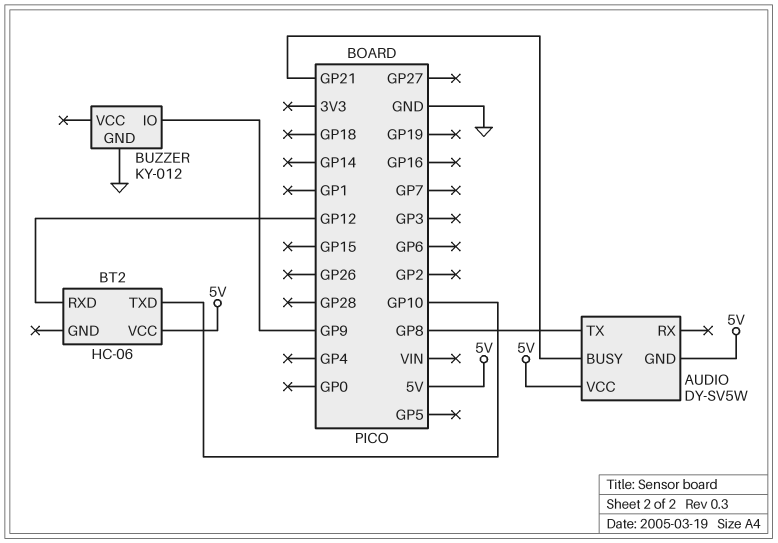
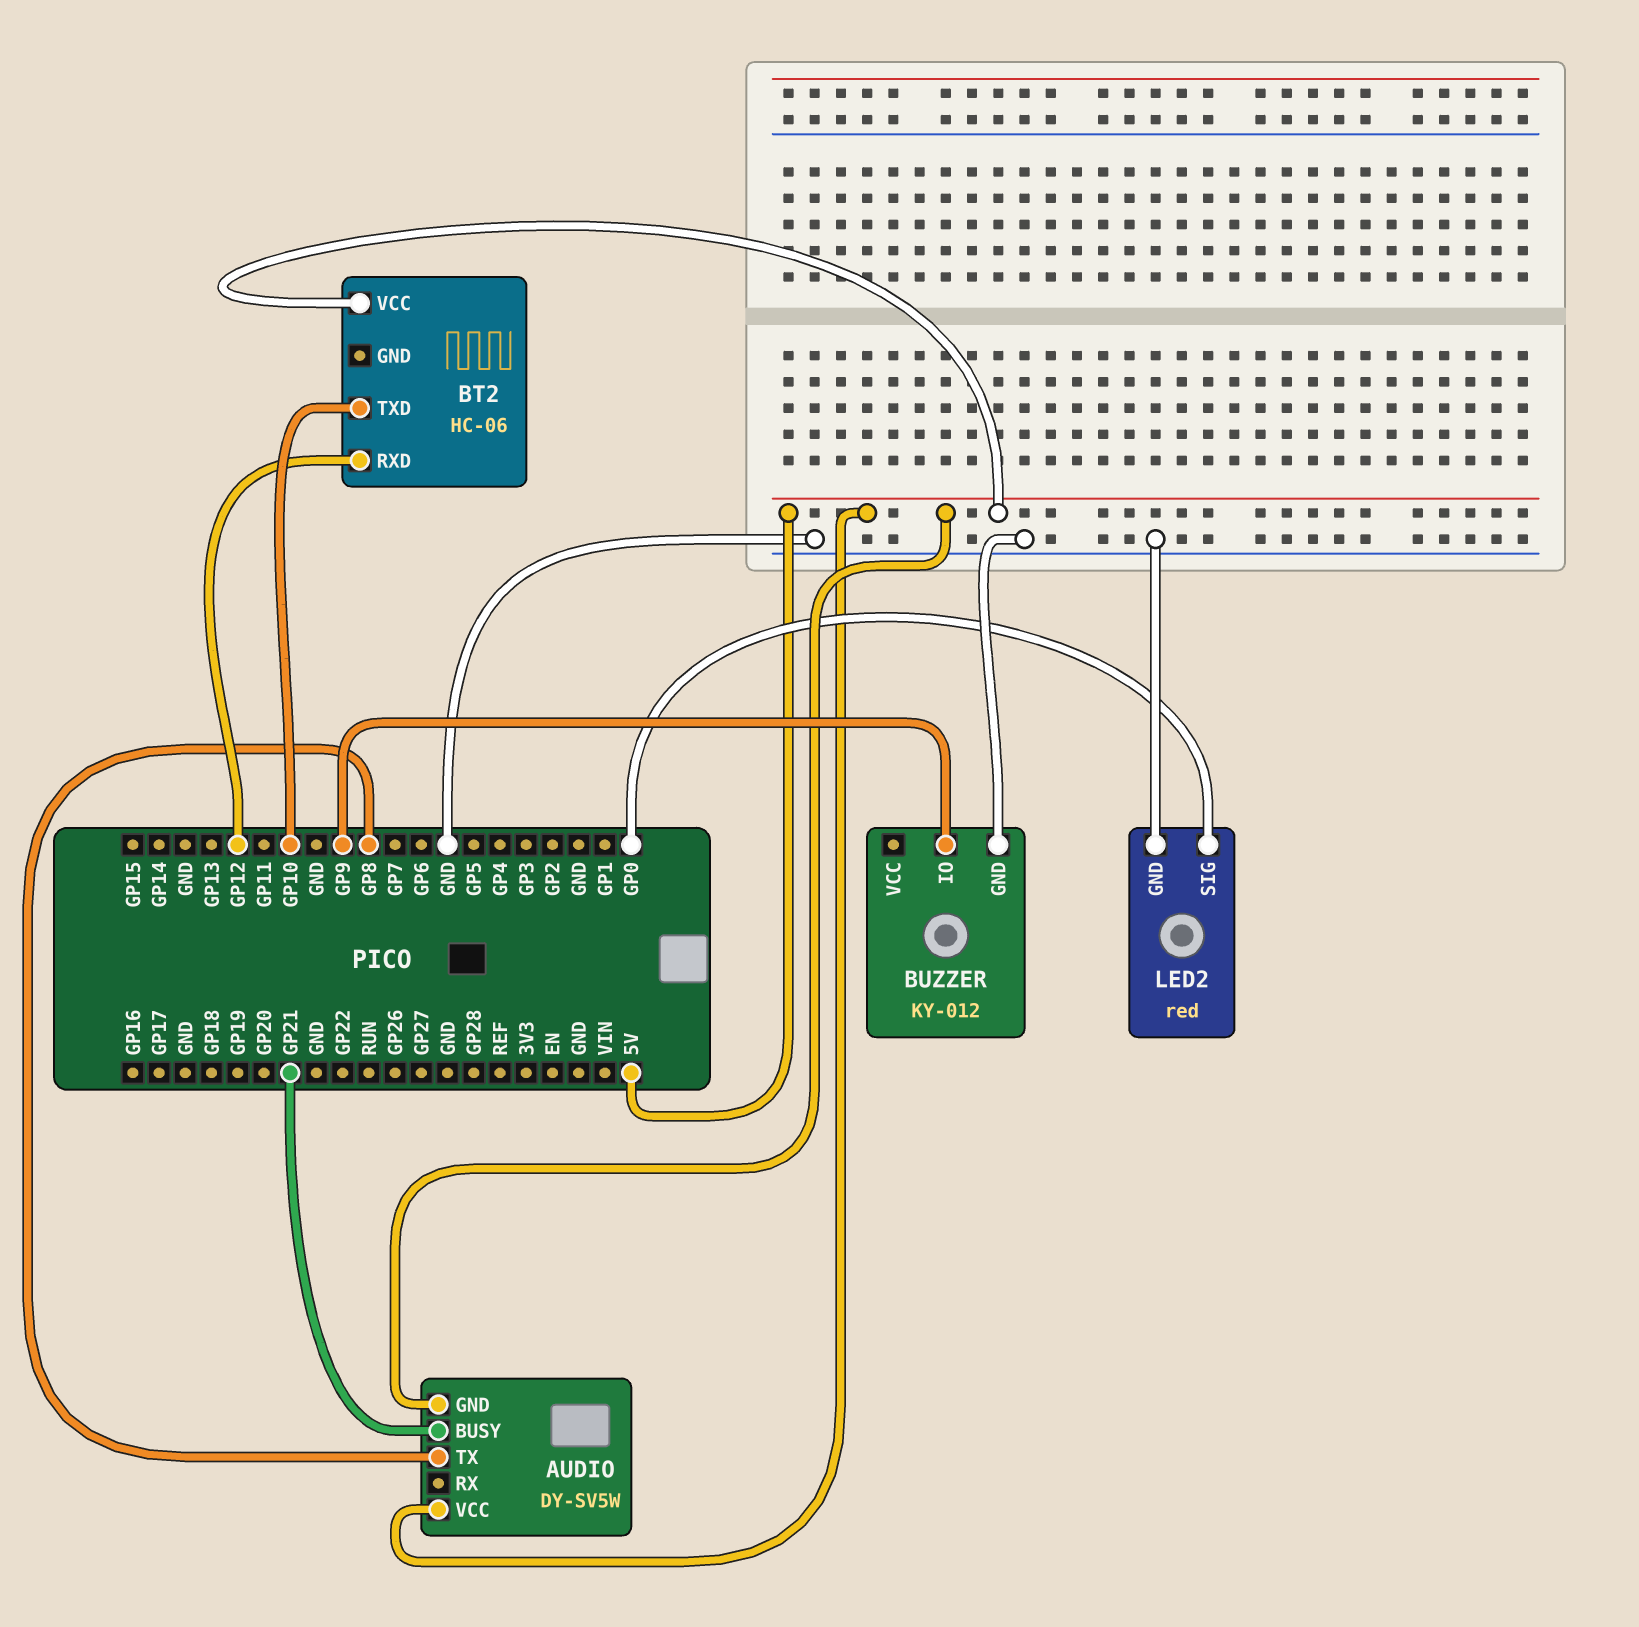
LED2: none -> red
LED2 pin GND: none -> GND
LED2 pin SIG: none -> GP0

